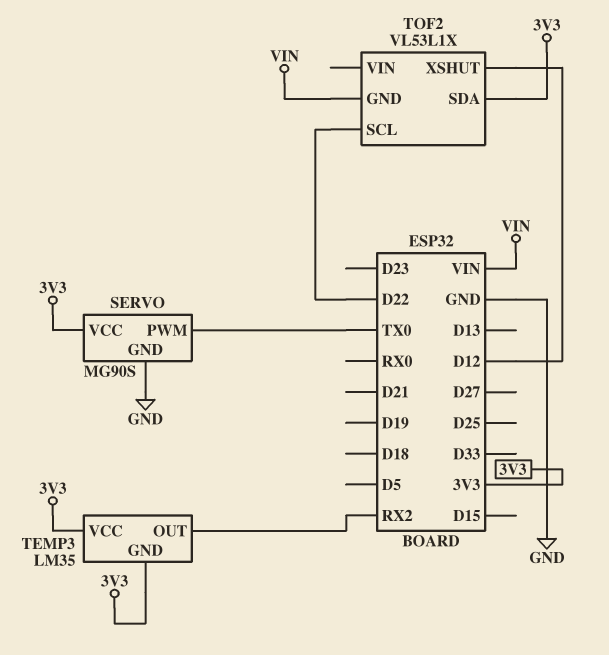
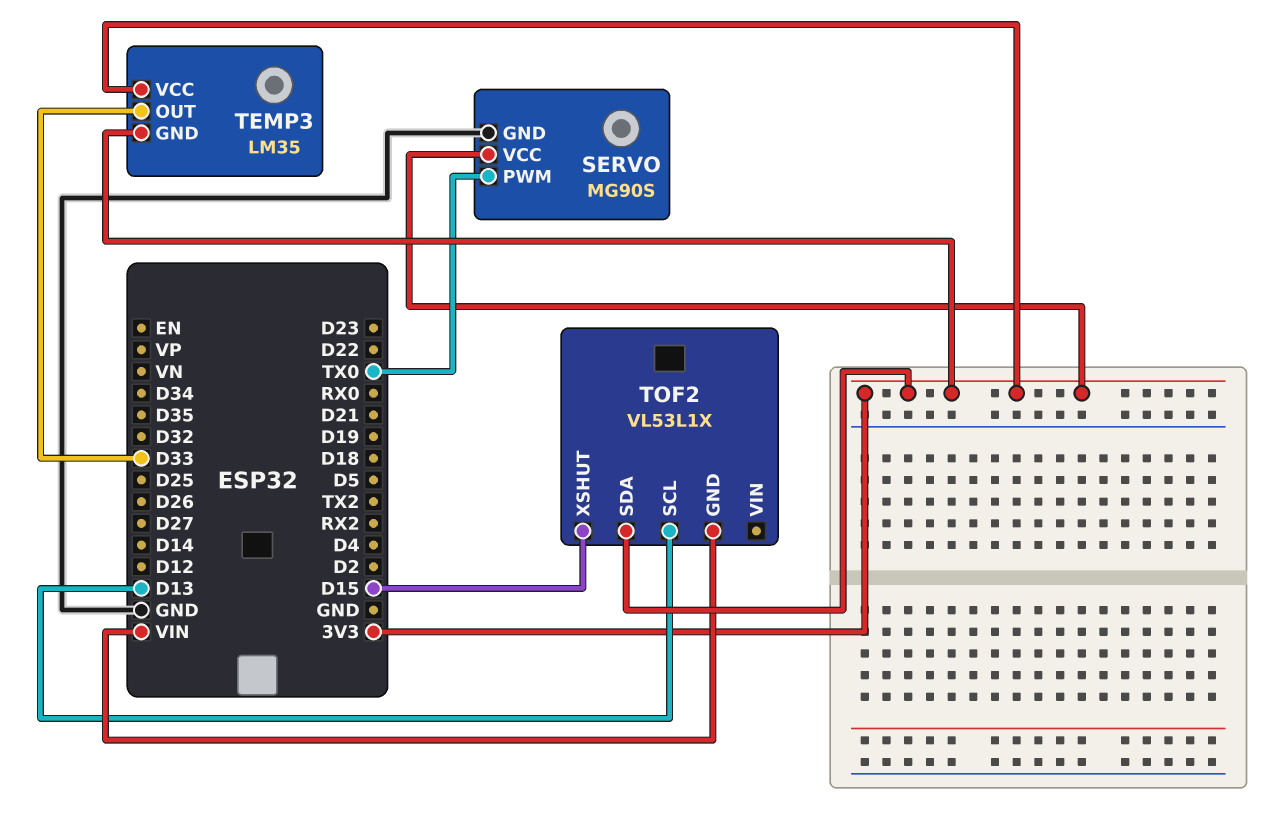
TEMP3 pin OUT: RX2 -> D33
TOF2 pin SCL: D22 -> D13
TOF2 pin XSHUT: D12 -> D15

